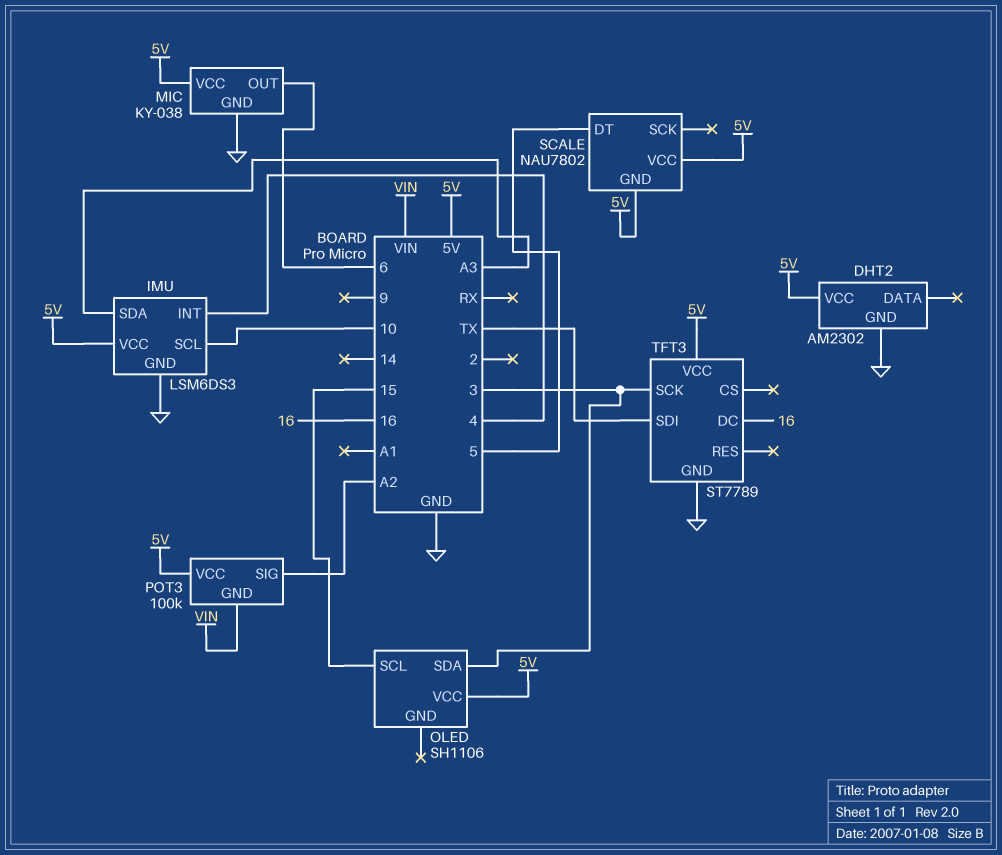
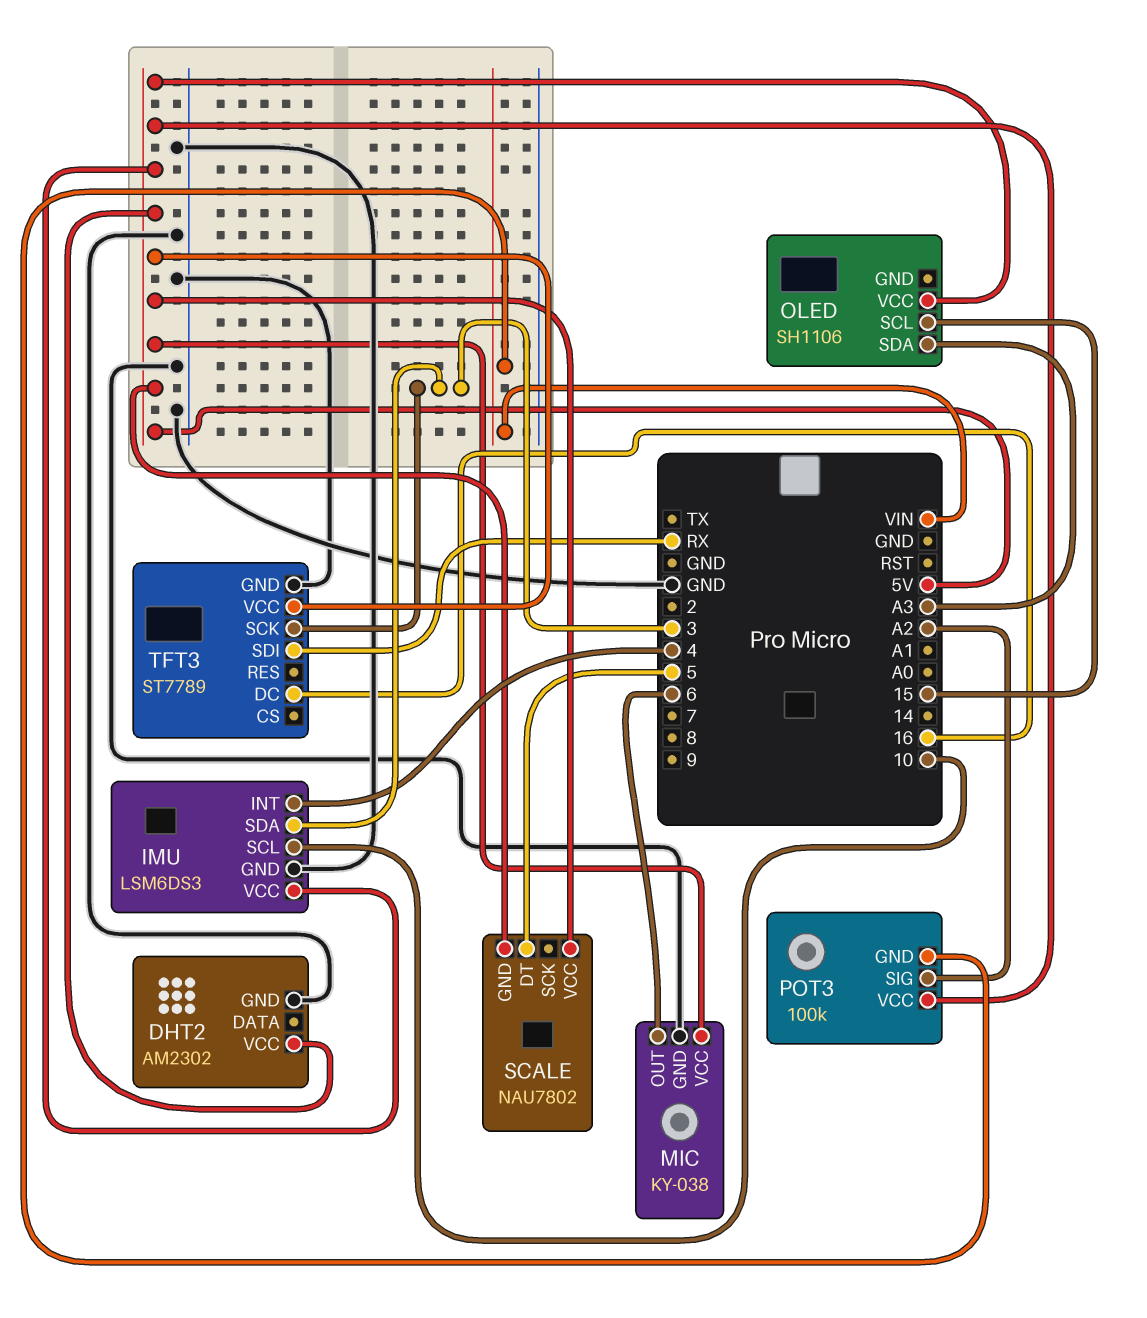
IMU pin SDA: A3 -> 3
OLED pin SDA: 3 -> A3
TFT3 pin SDI: TX -> RX

